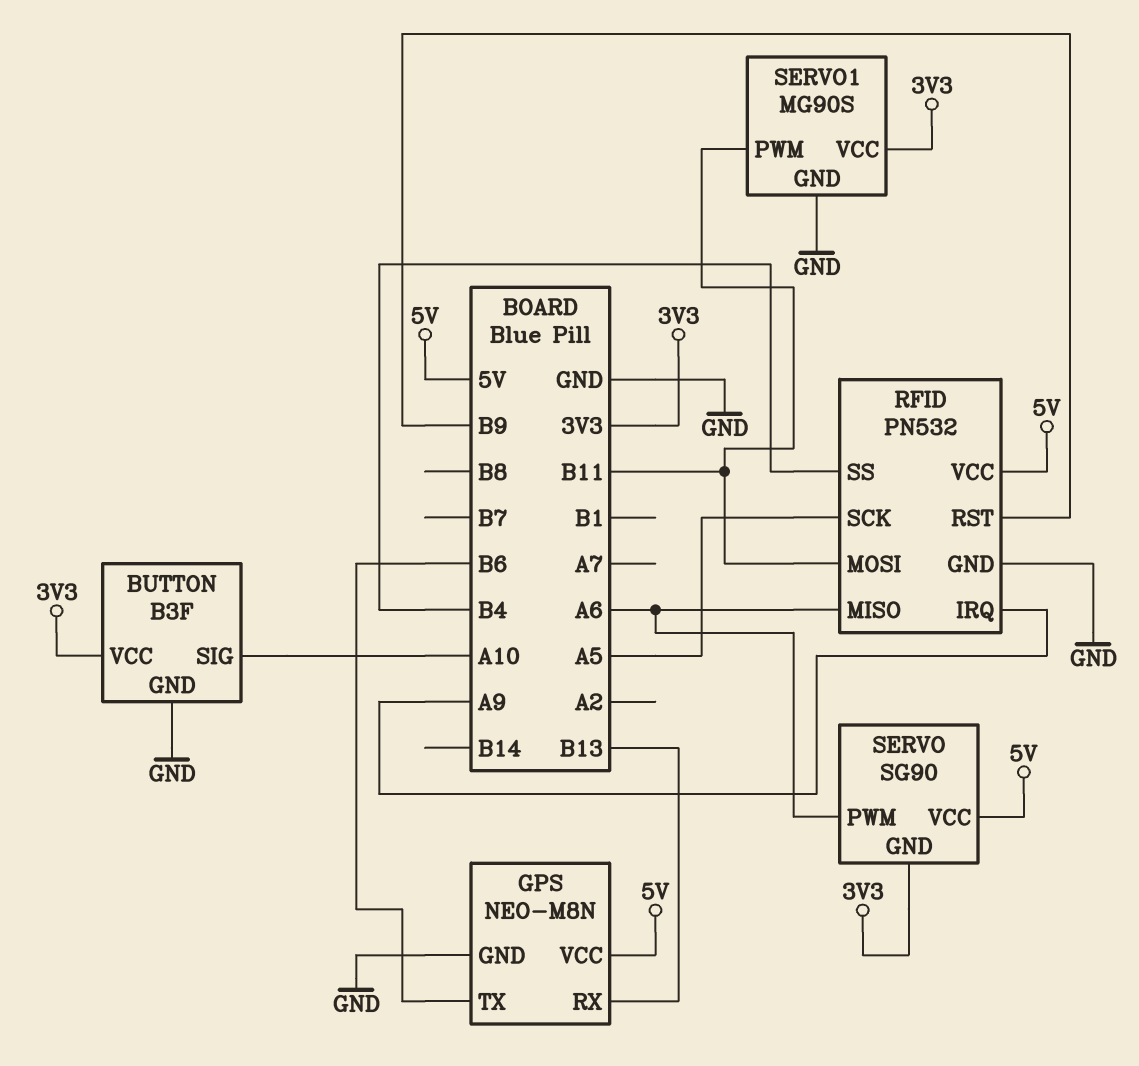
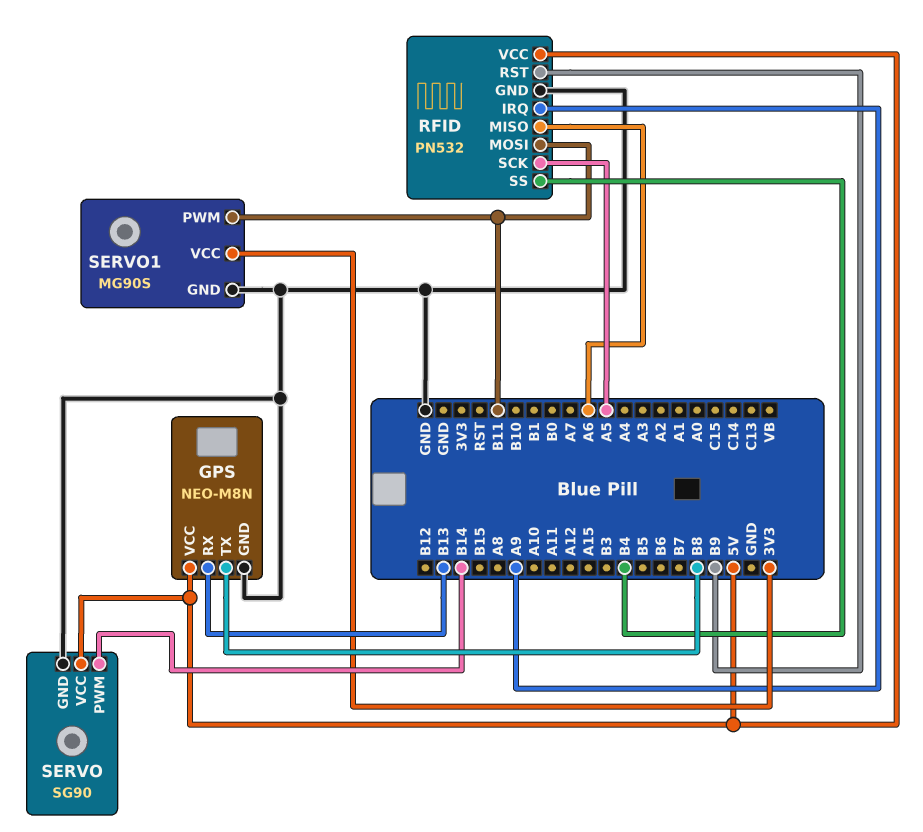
BUTTON: B3F -> none
BUTTON pin GND: GND -> none
BUTTON pin SIG: A10 -> none
BUTTON pin VCC: 3V3 -> none
GPS pin TX: B6 -> B8
SERVO pin GND: 3V3 -> GND
SERVO pin PWM: A6 -> B14

